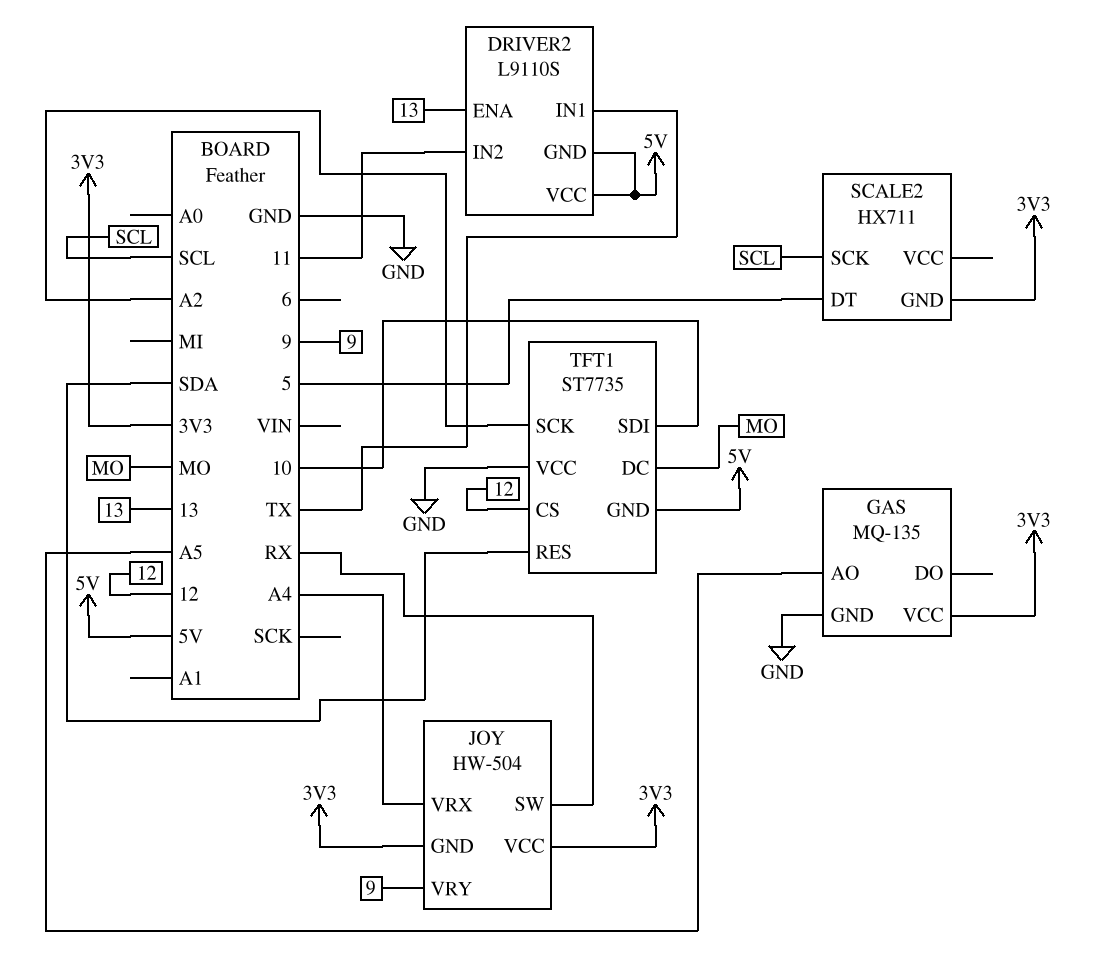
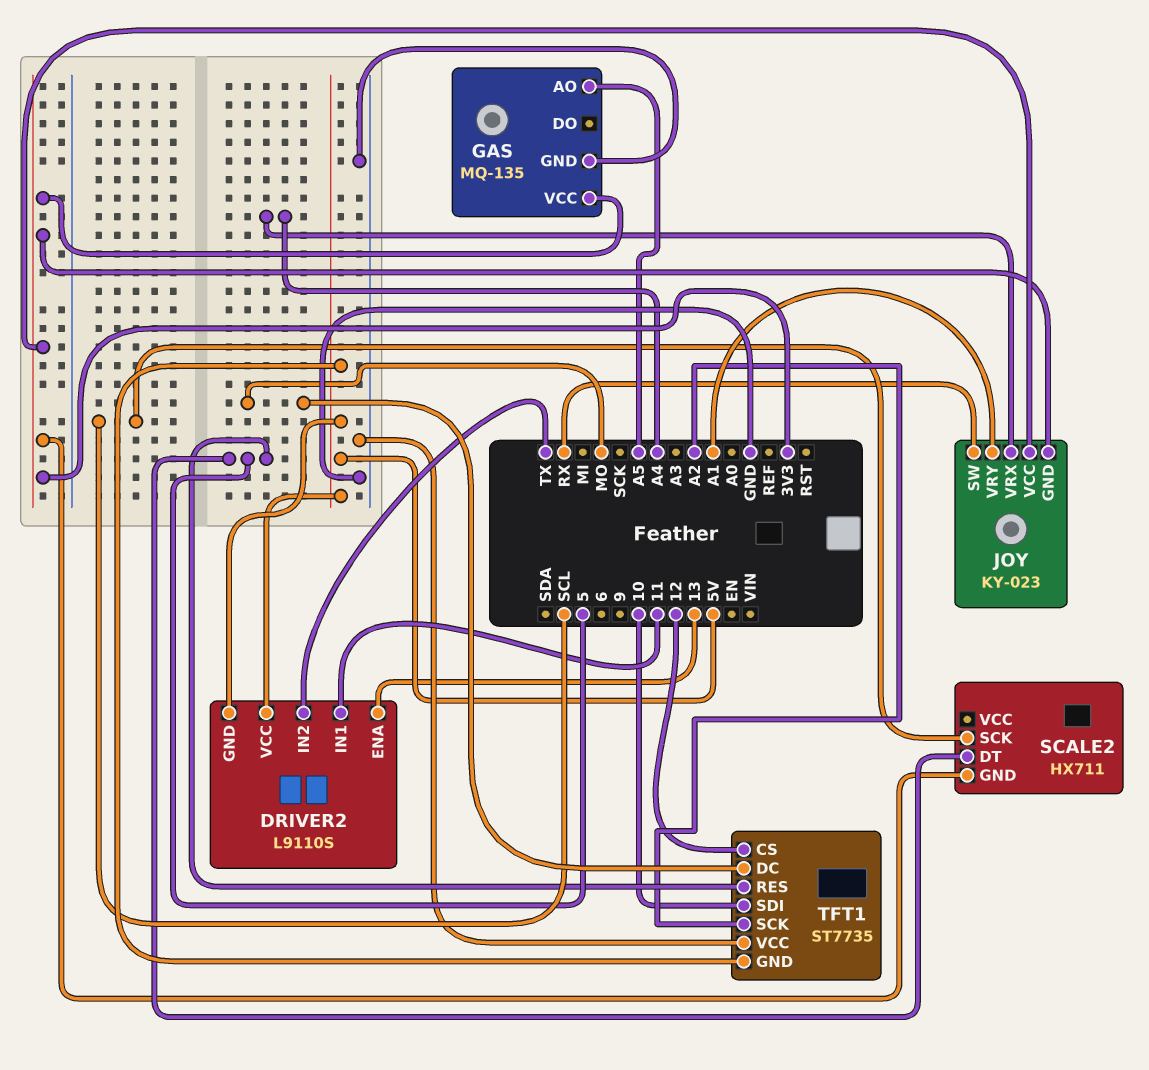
DRIVER2 pin IN1: TX -> 11
DRIVER2 pin IN2: 11 -> TX
JOY: HW-504 -> KY-023
JOY pin VRY: 9 -> A1
TFT1 pin RES: SDA -> 5

